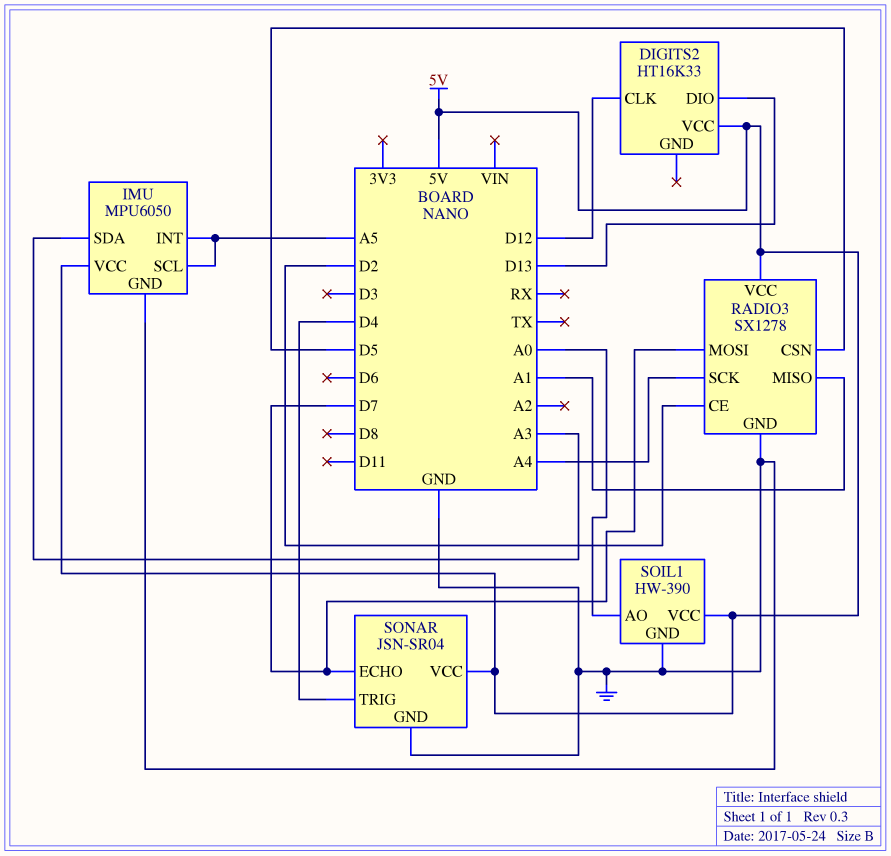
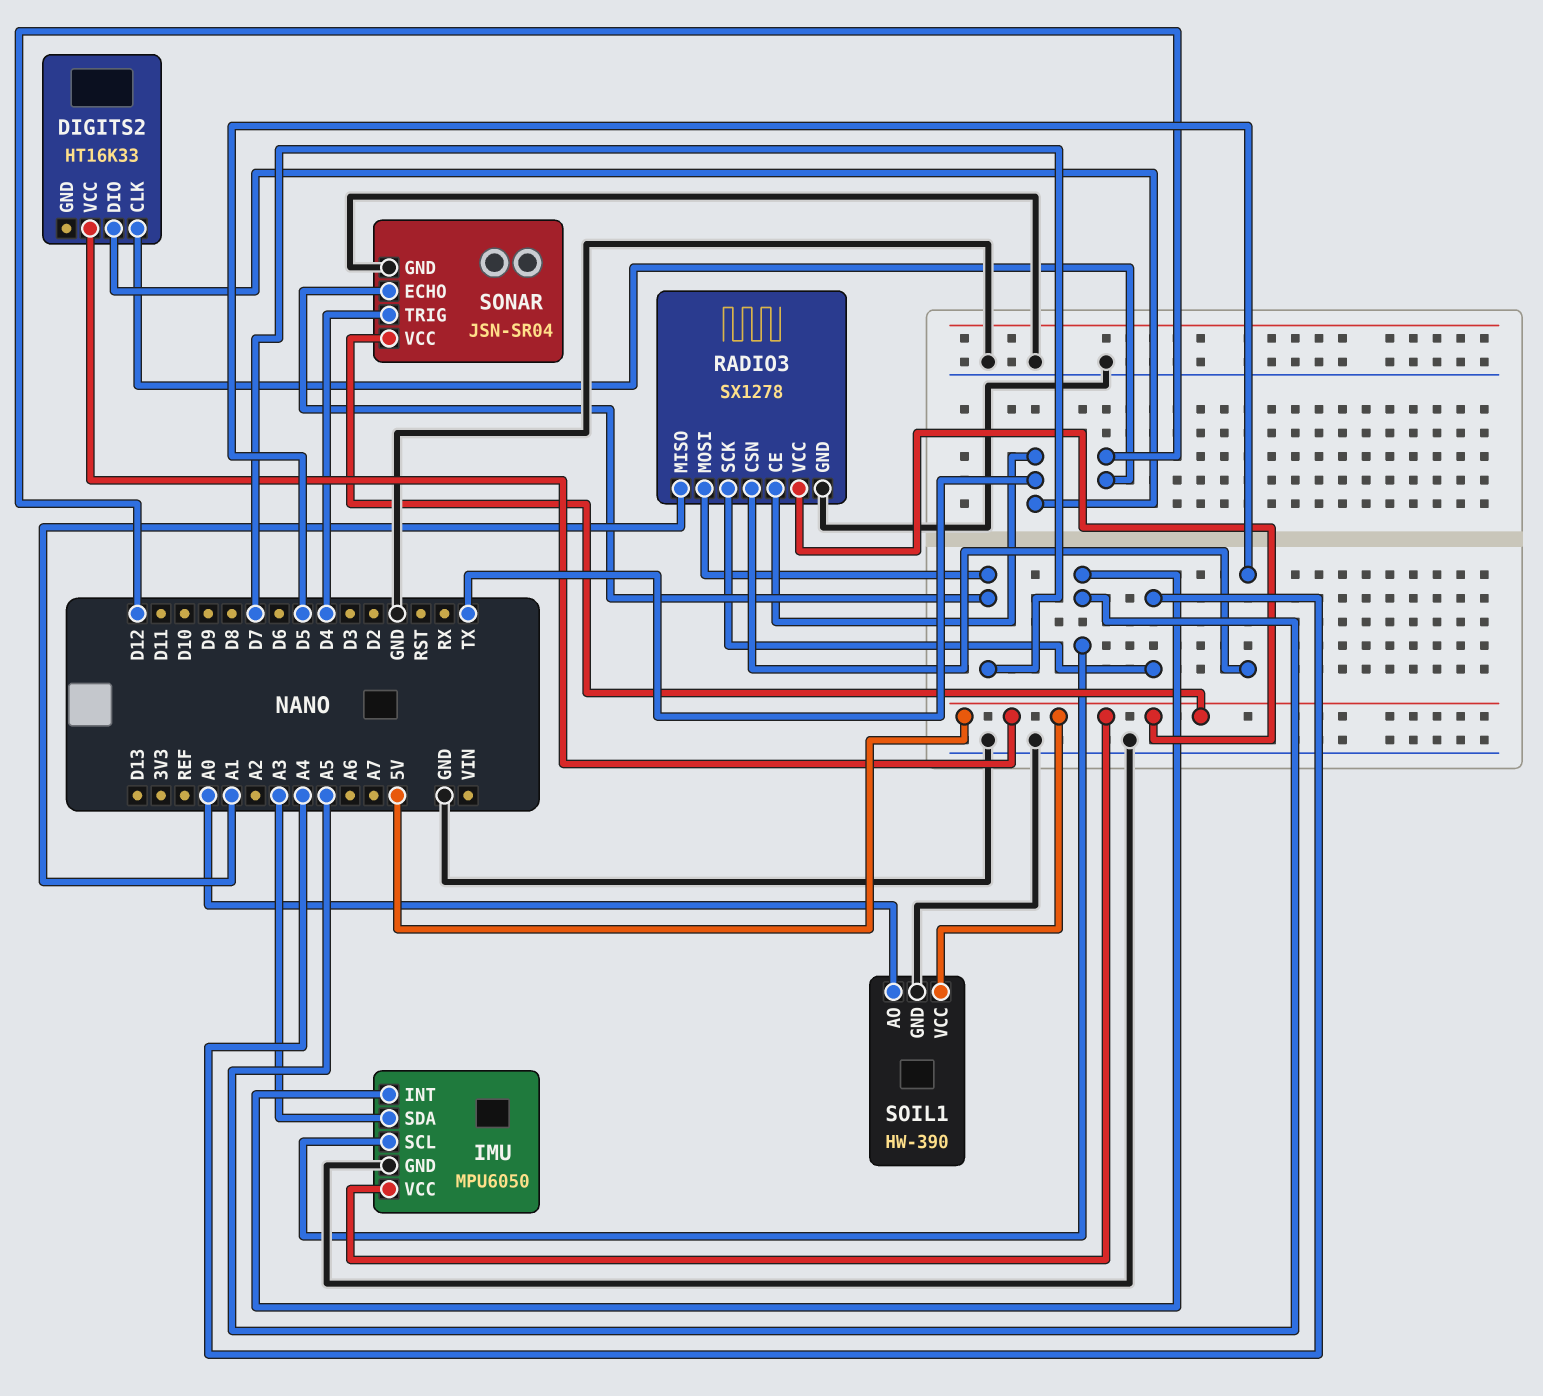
DIGITS2 pin DIO: D13 -> TX
RADIO3 pin CE: D2 -> TX

